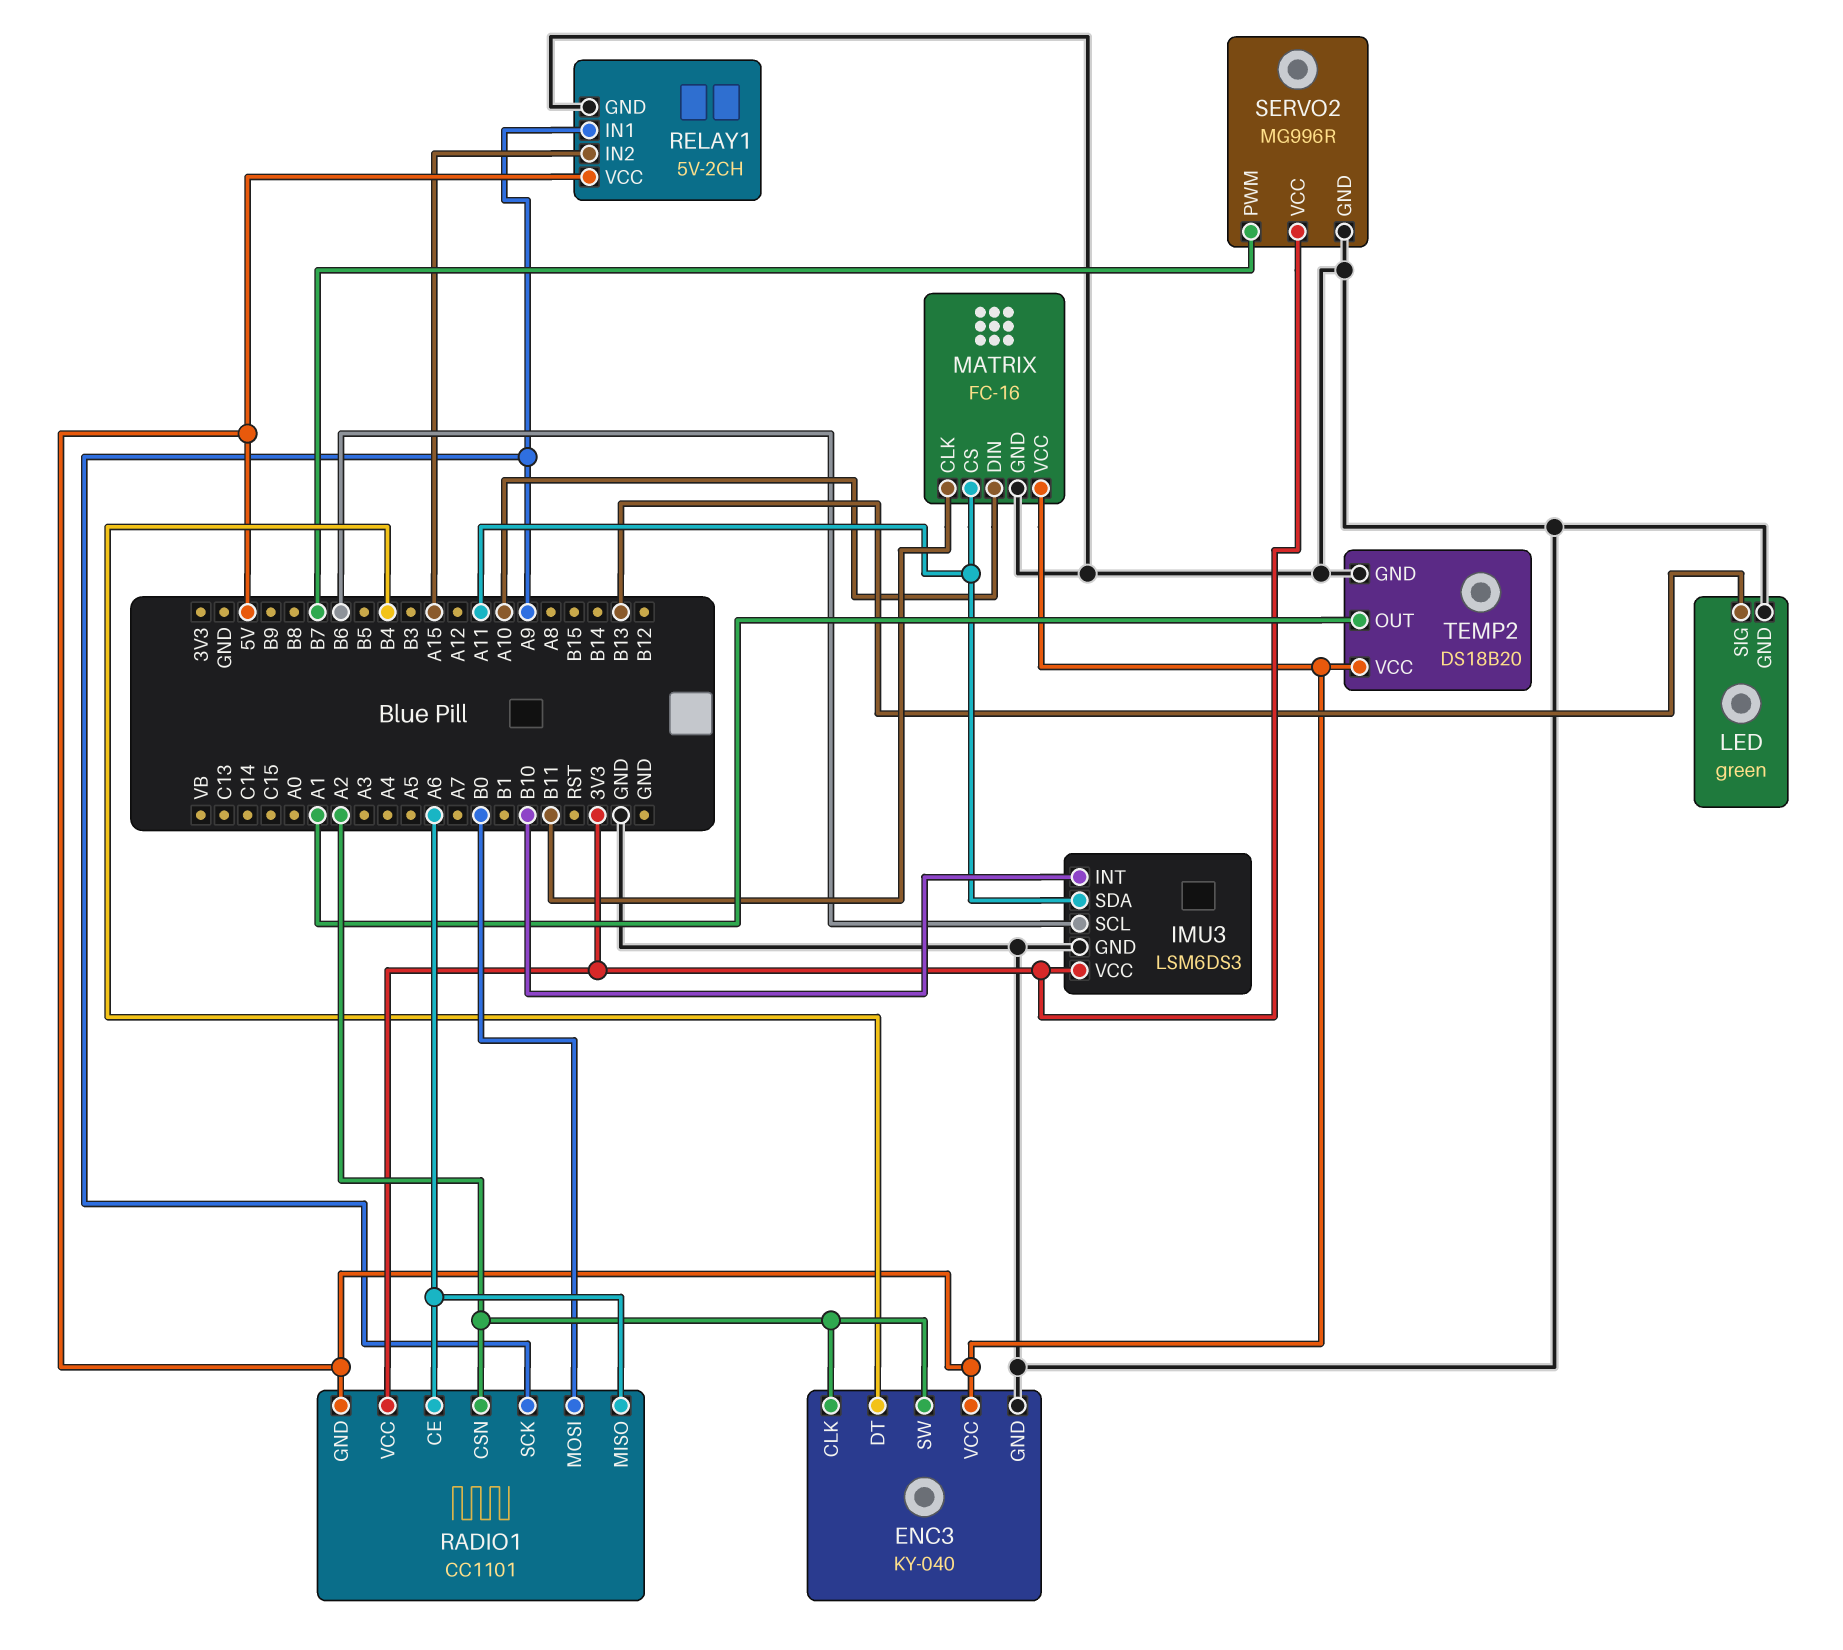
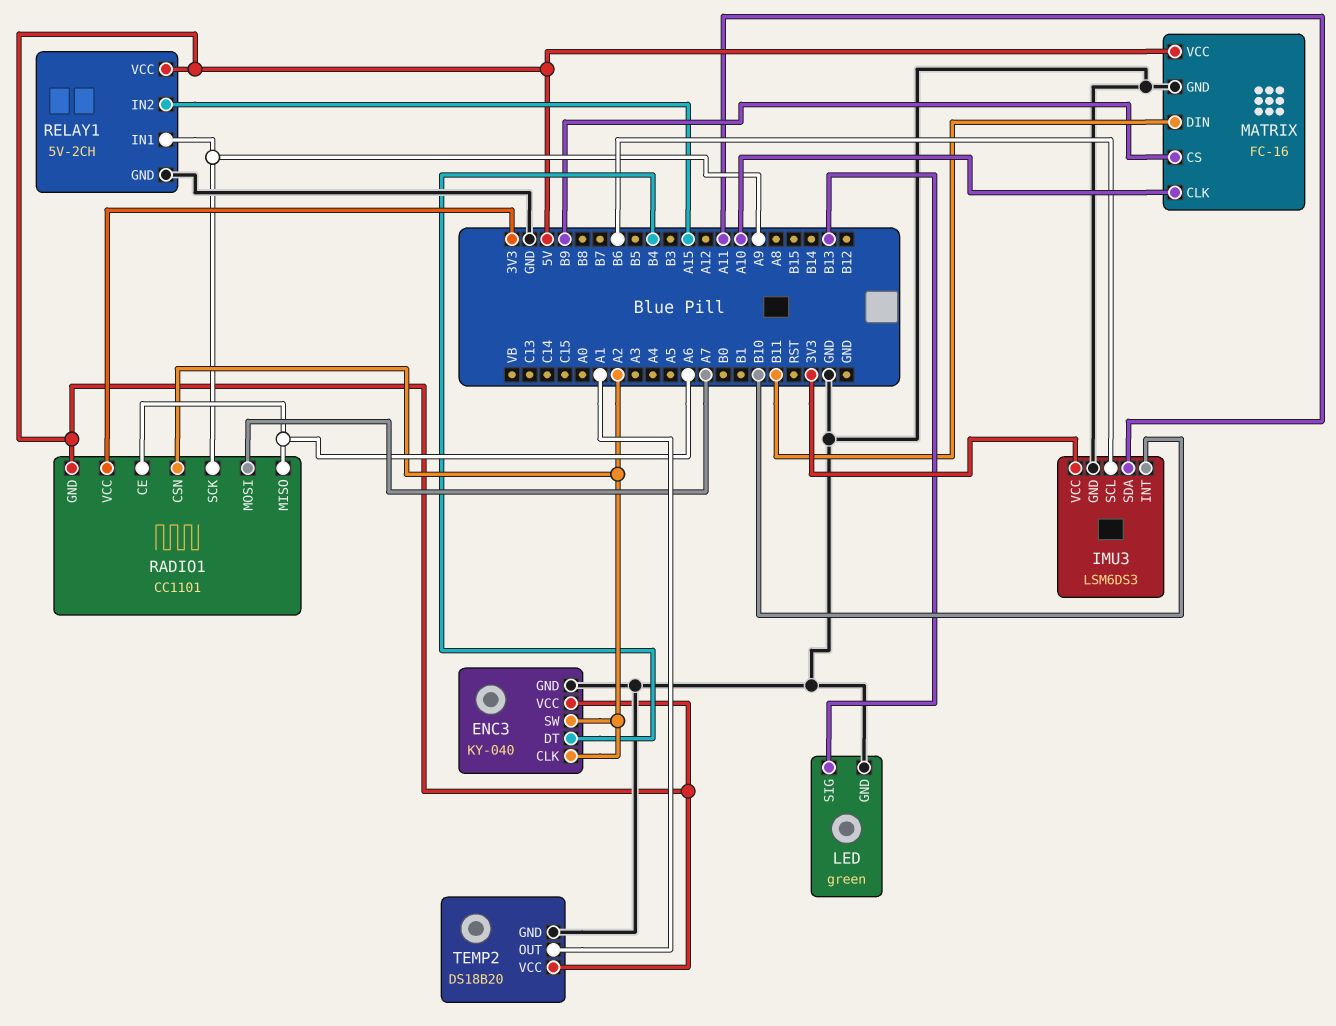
MATRIX pin CLK: B11 -> A10
MATRIX pin CS: A11 -> B9
MATRIX pin DIN: A10 -> B11
RADIO1 pin MOSI: B0 -> A7
SERVO2: MG996R -> none
SERVO2 pin GND: GND -> none
SERVO2 pin PWM: B7 -> none
SERVO2 pin VCC: 3V3 -> none

